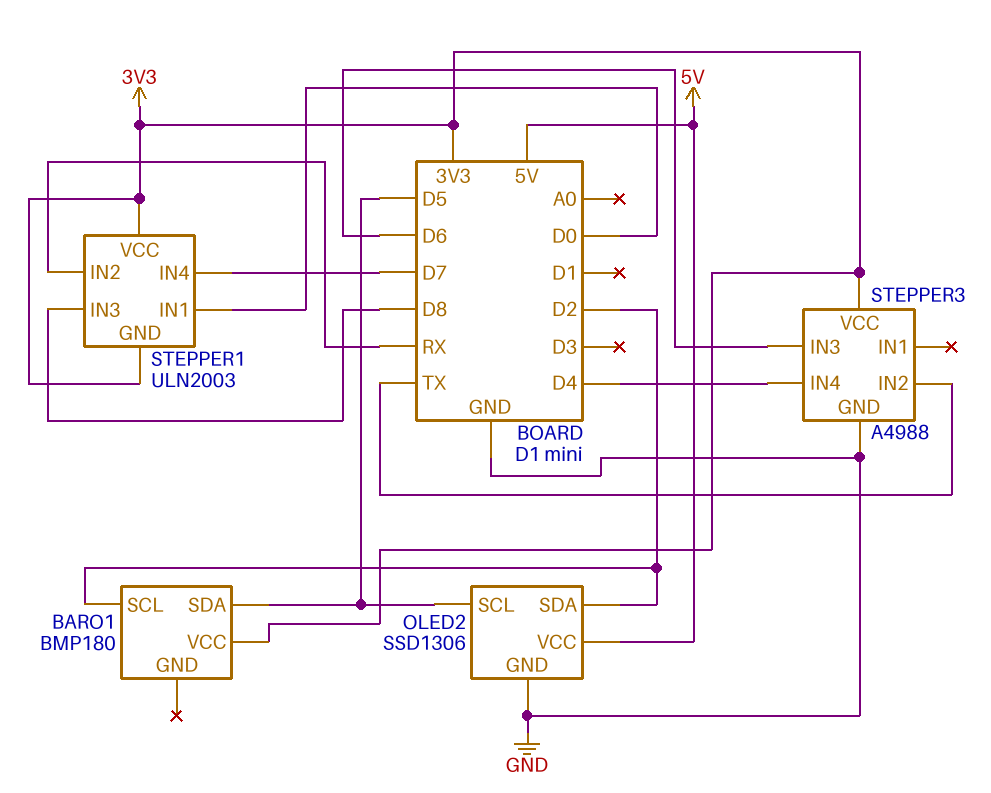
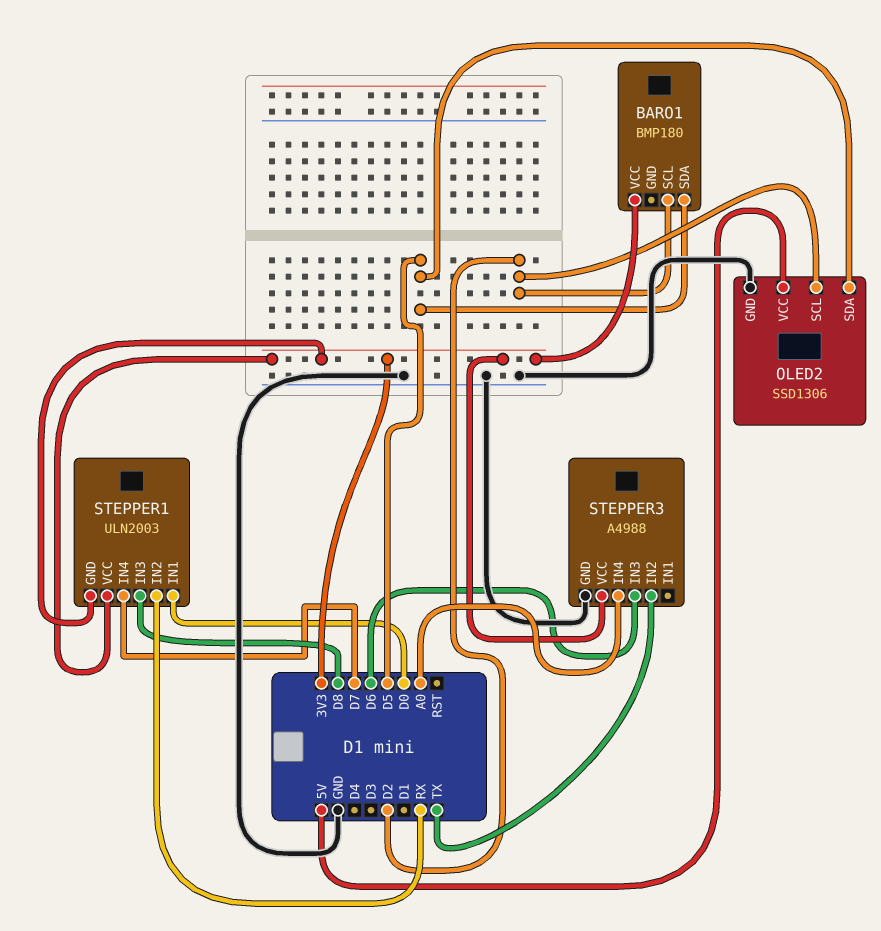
OLED2 pin SCL: D5 -> D2
OLED2 pin SDA: D2 -> D5
STEPPER3 pin IN4: D4 -> A0

